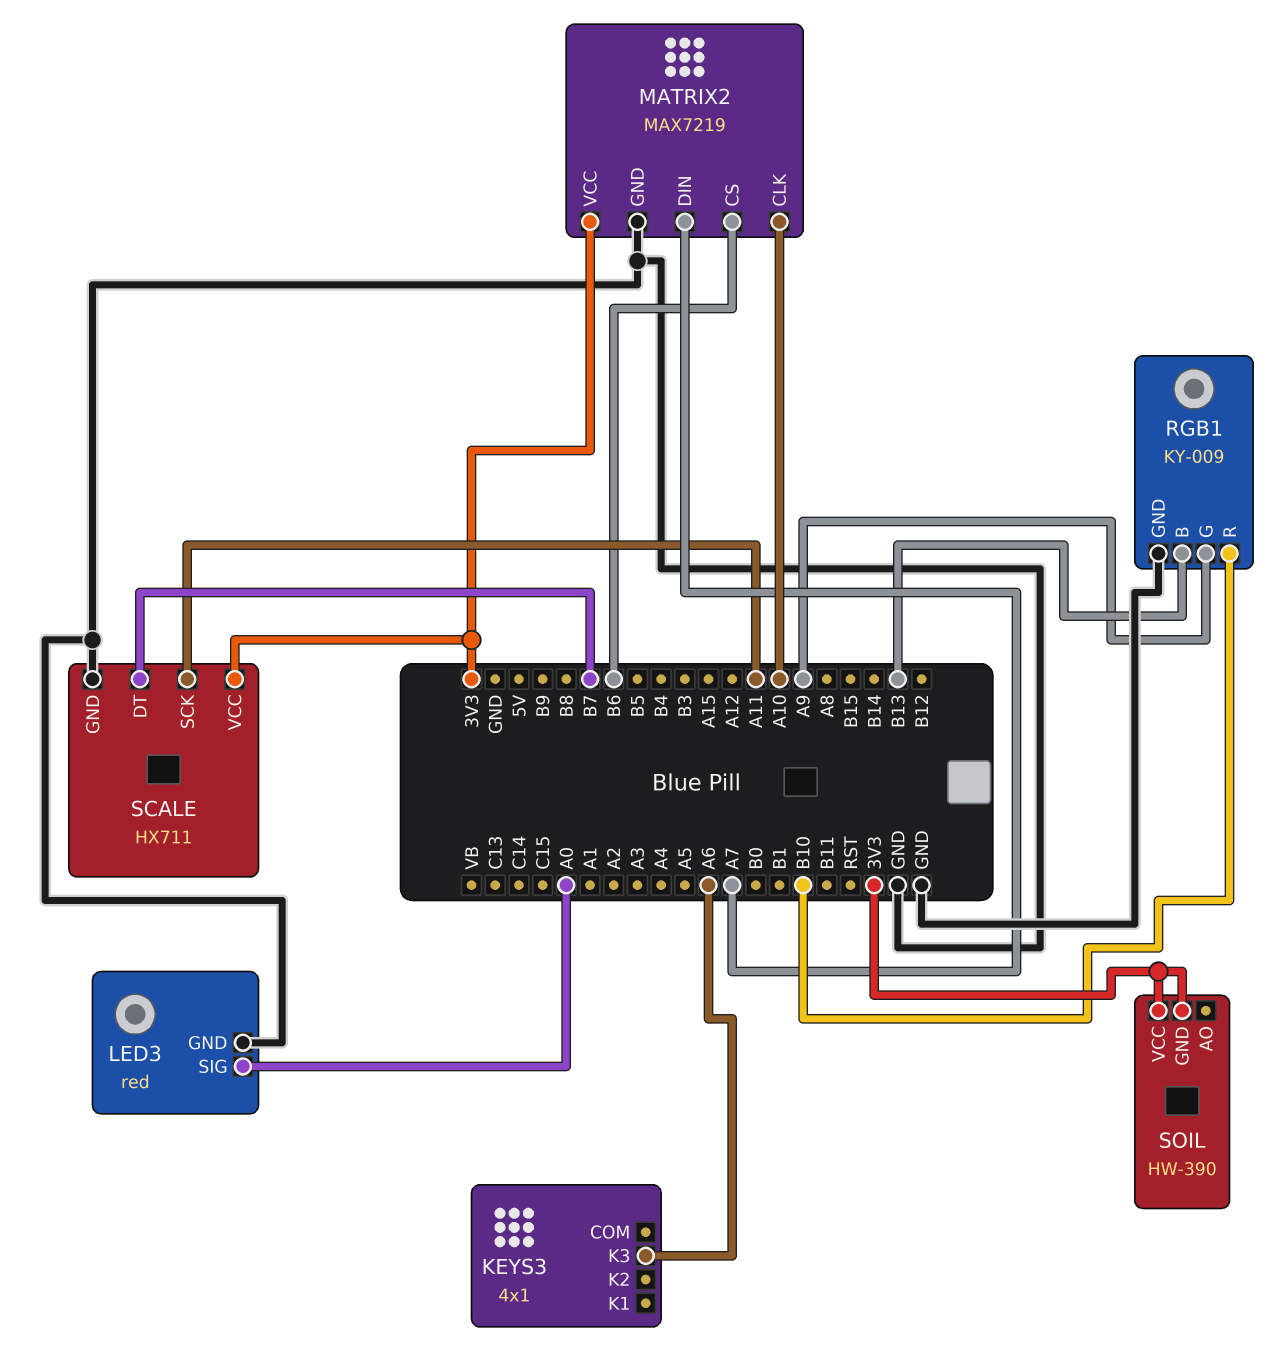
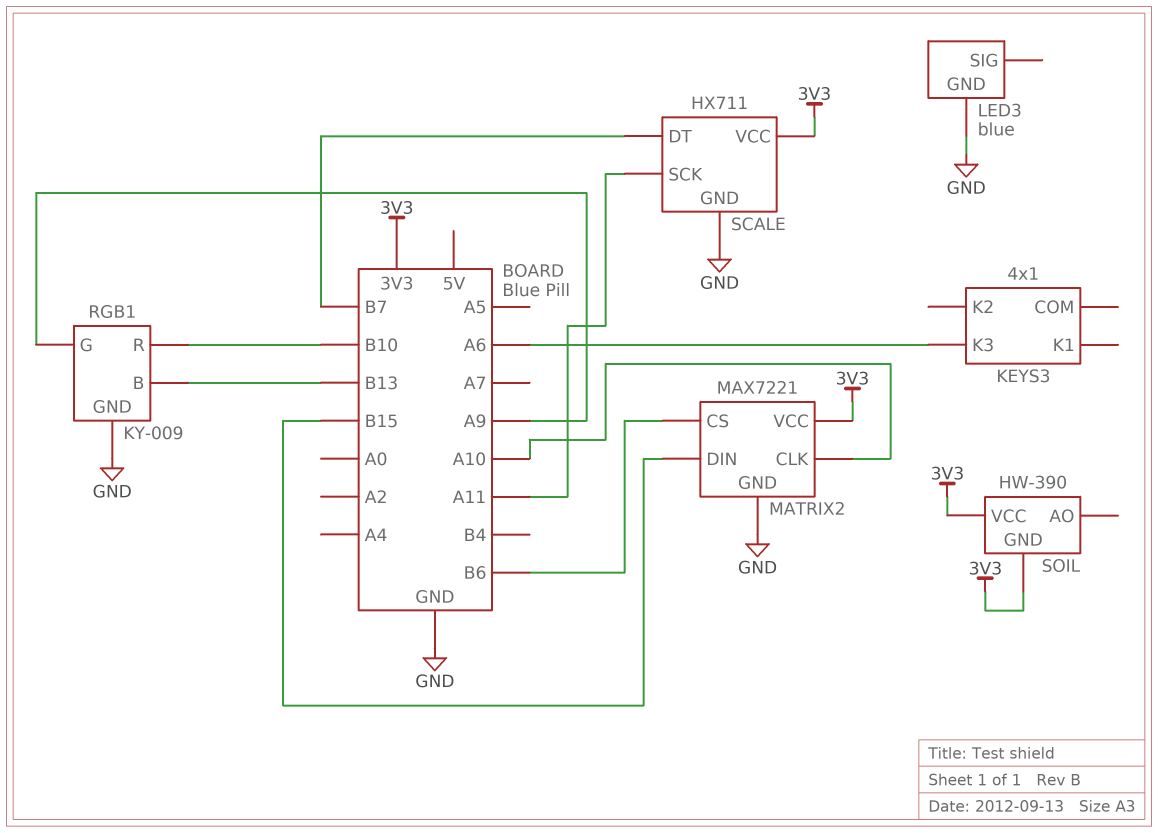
LED3: red -> blue
LED3 pin SIG: A0 -> none
MATRIX2: MAX7219 -> MAX7221
MATRIX2 pin DIN: A7 -> B15

